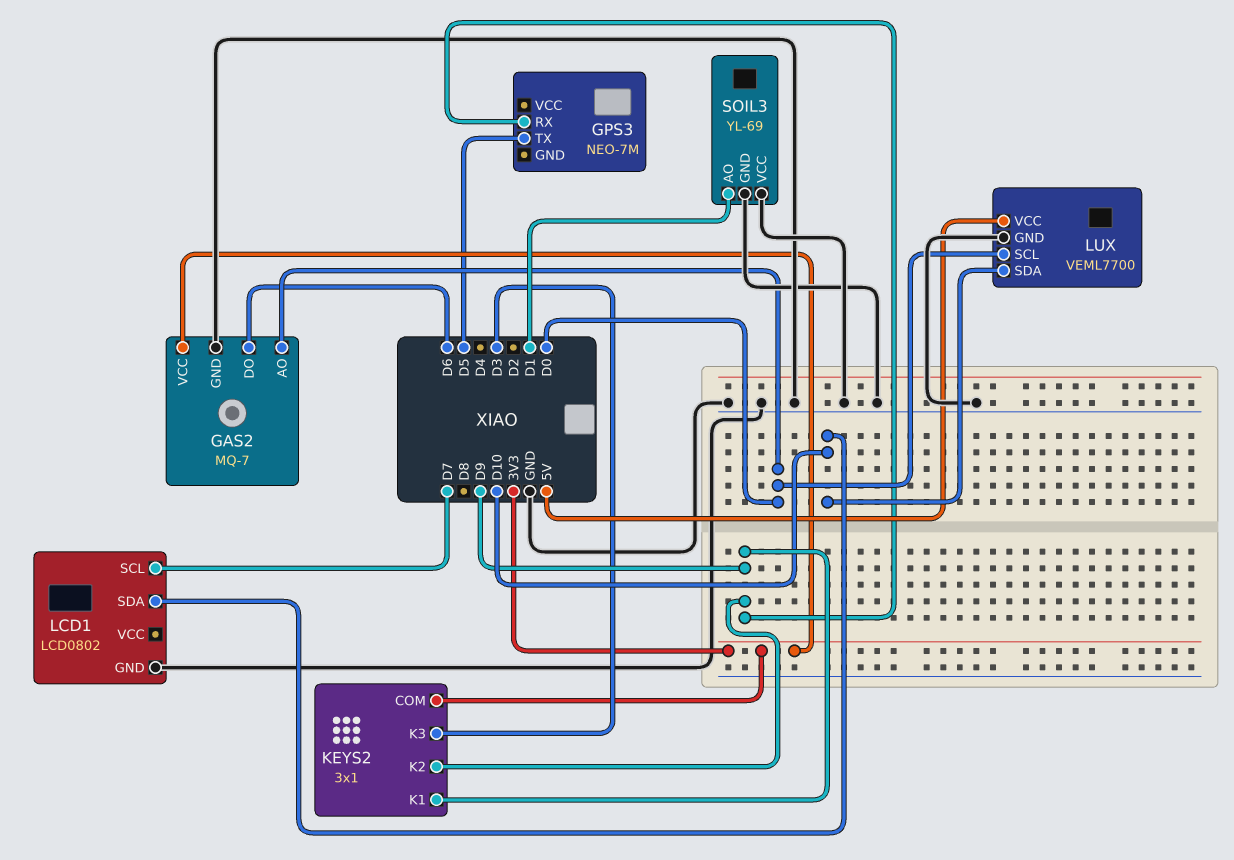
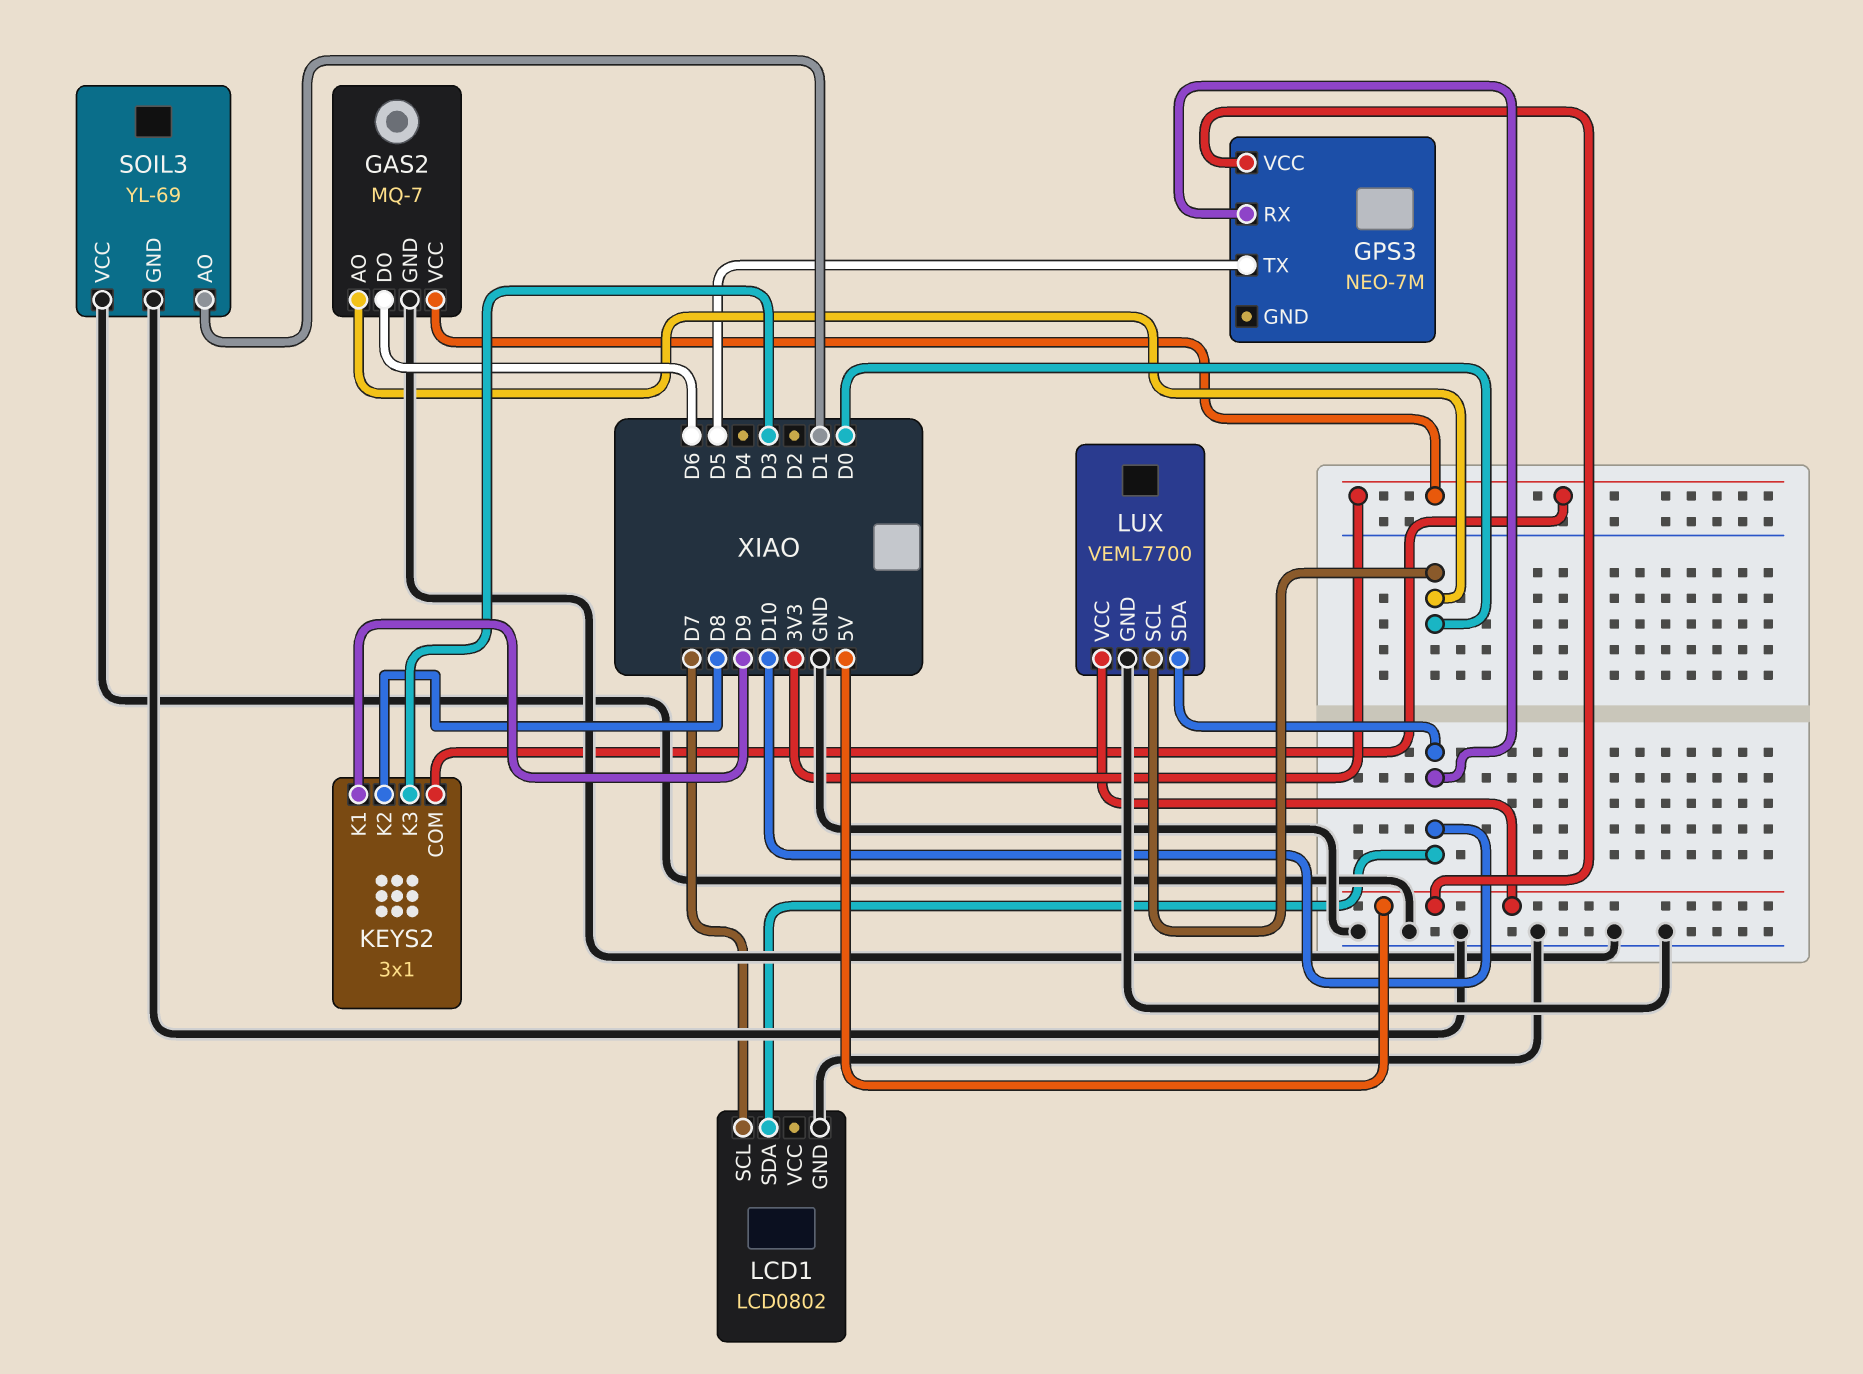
GPS3 pin RX: D9 -> D10
GPS3 pin VCC: none -> 5V
KEYS2 pin K2: D9 -> D8

